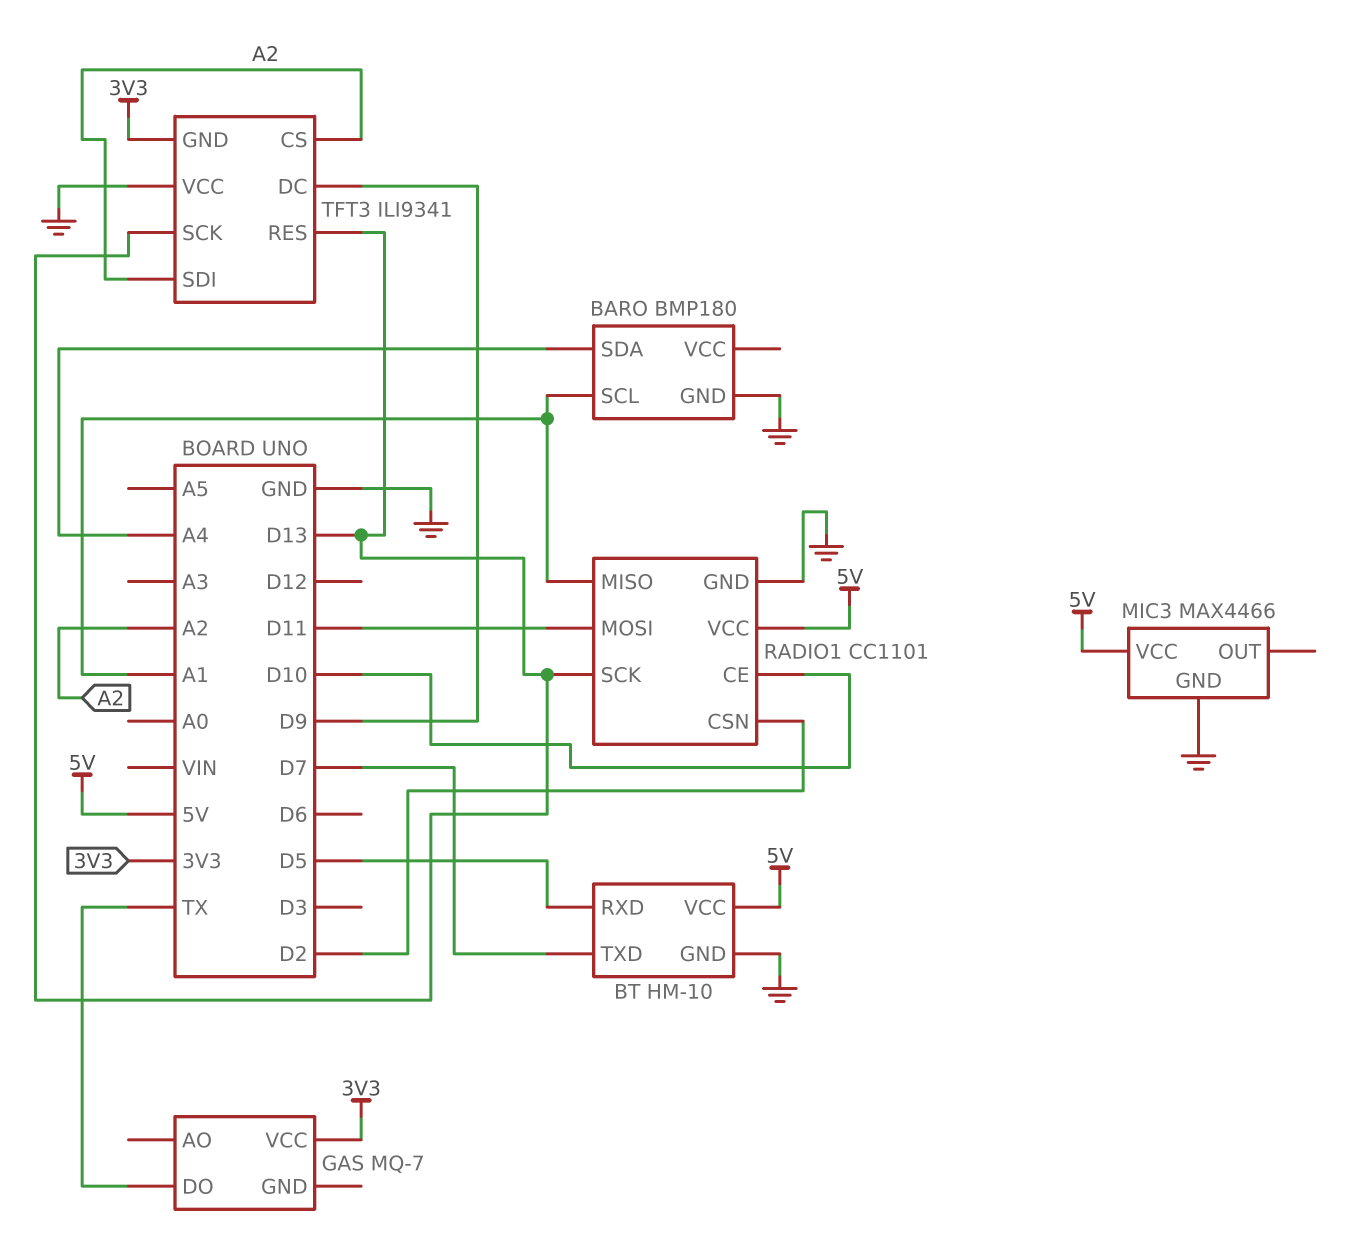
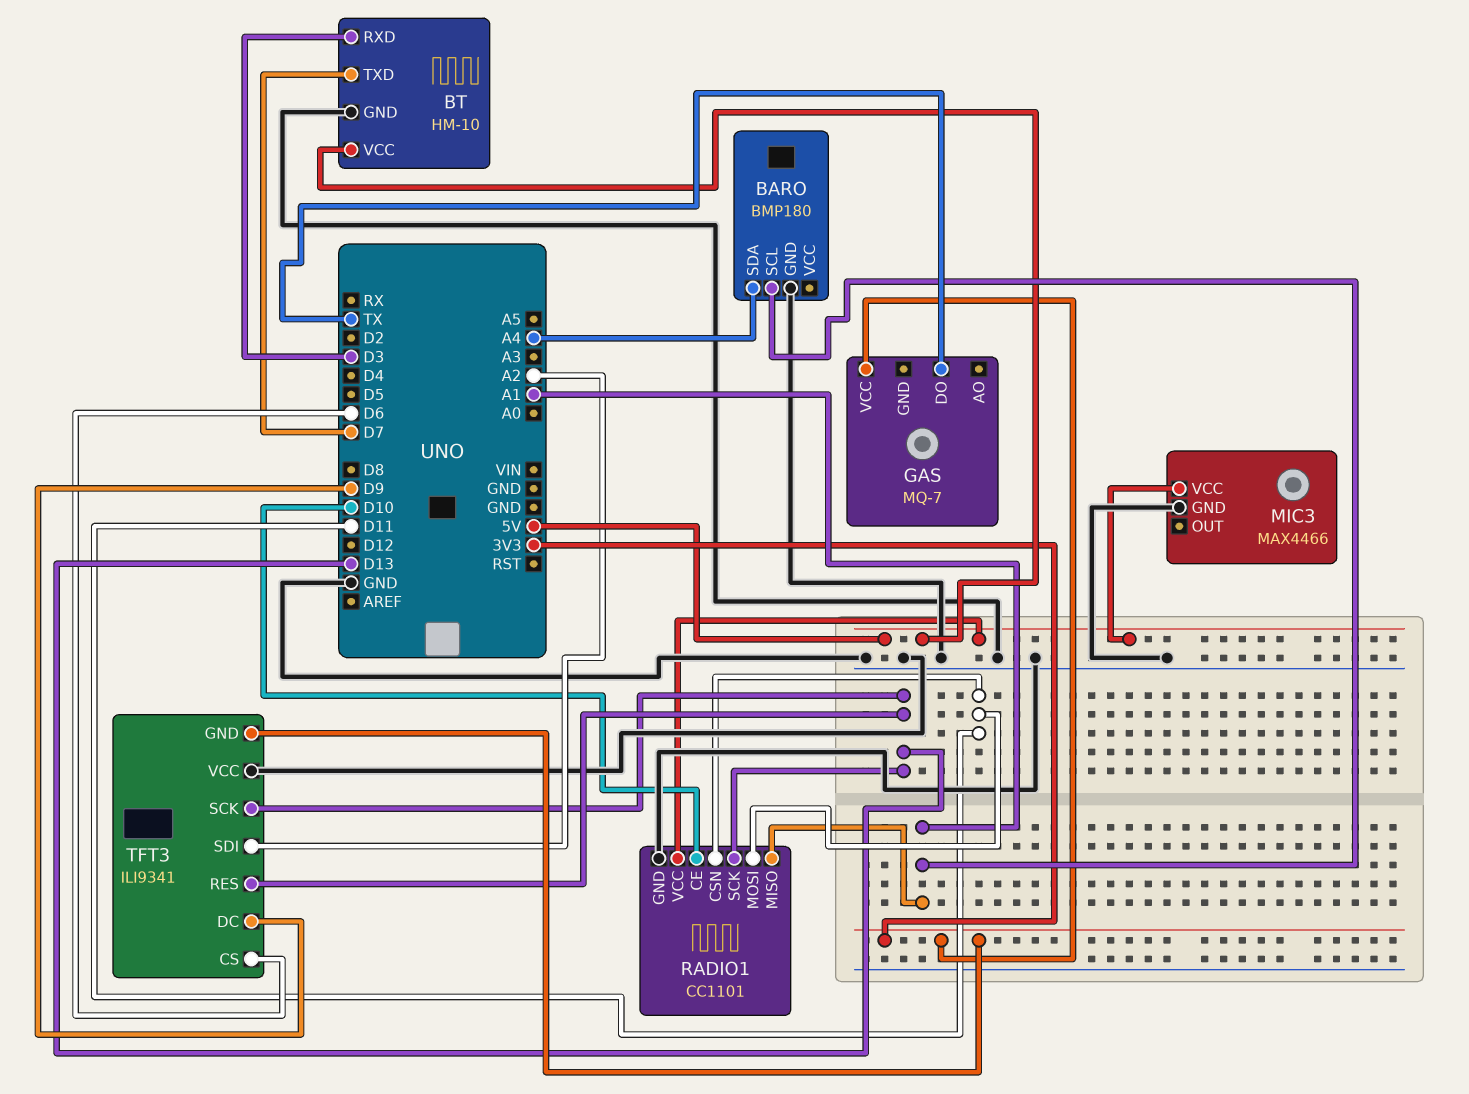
BT pin RXD: D5 -> D3
RADIO1 pin CSN: D2 -> D11
TFT3 pin CS: A2 -> D6

